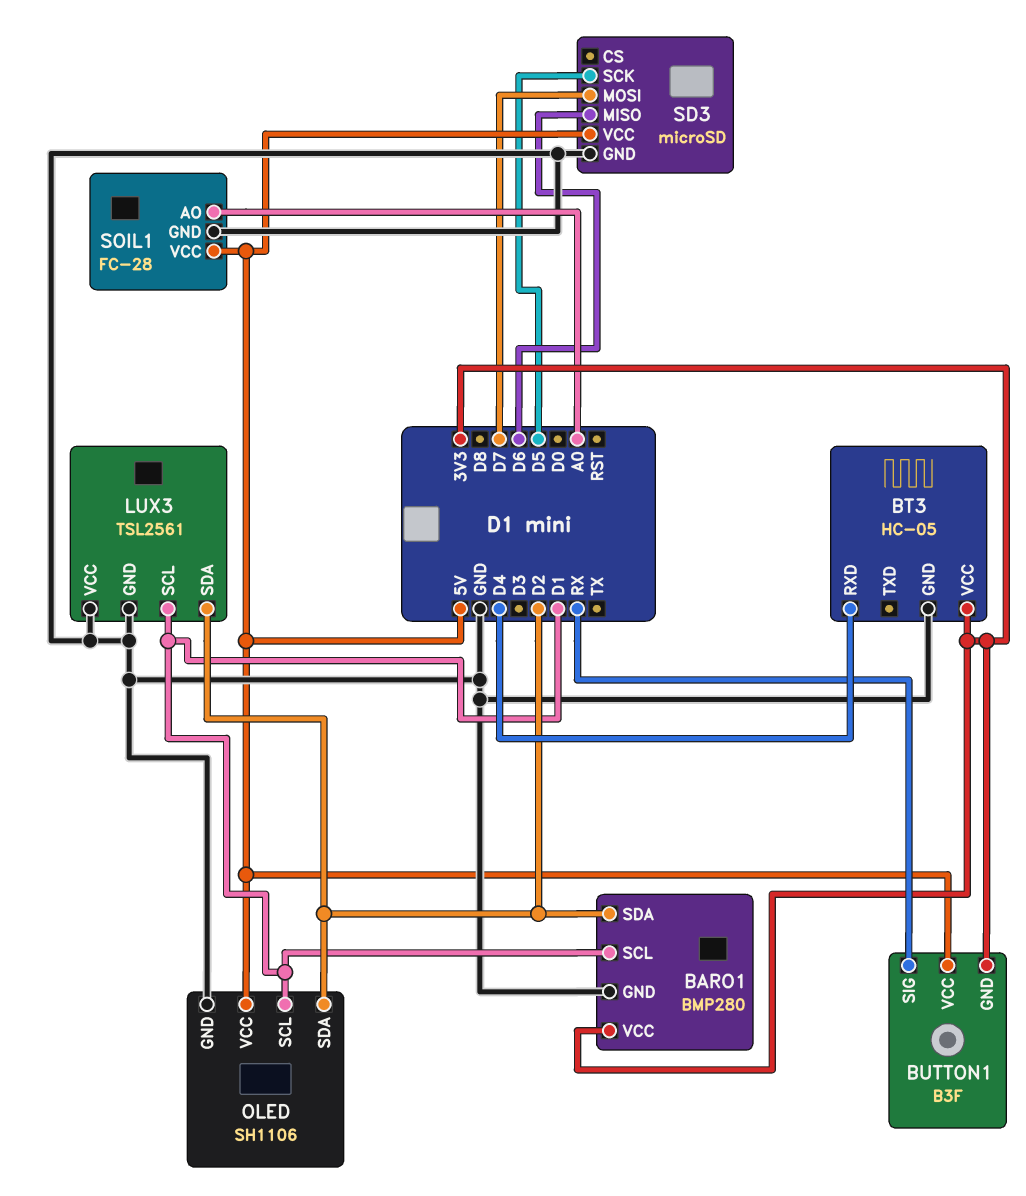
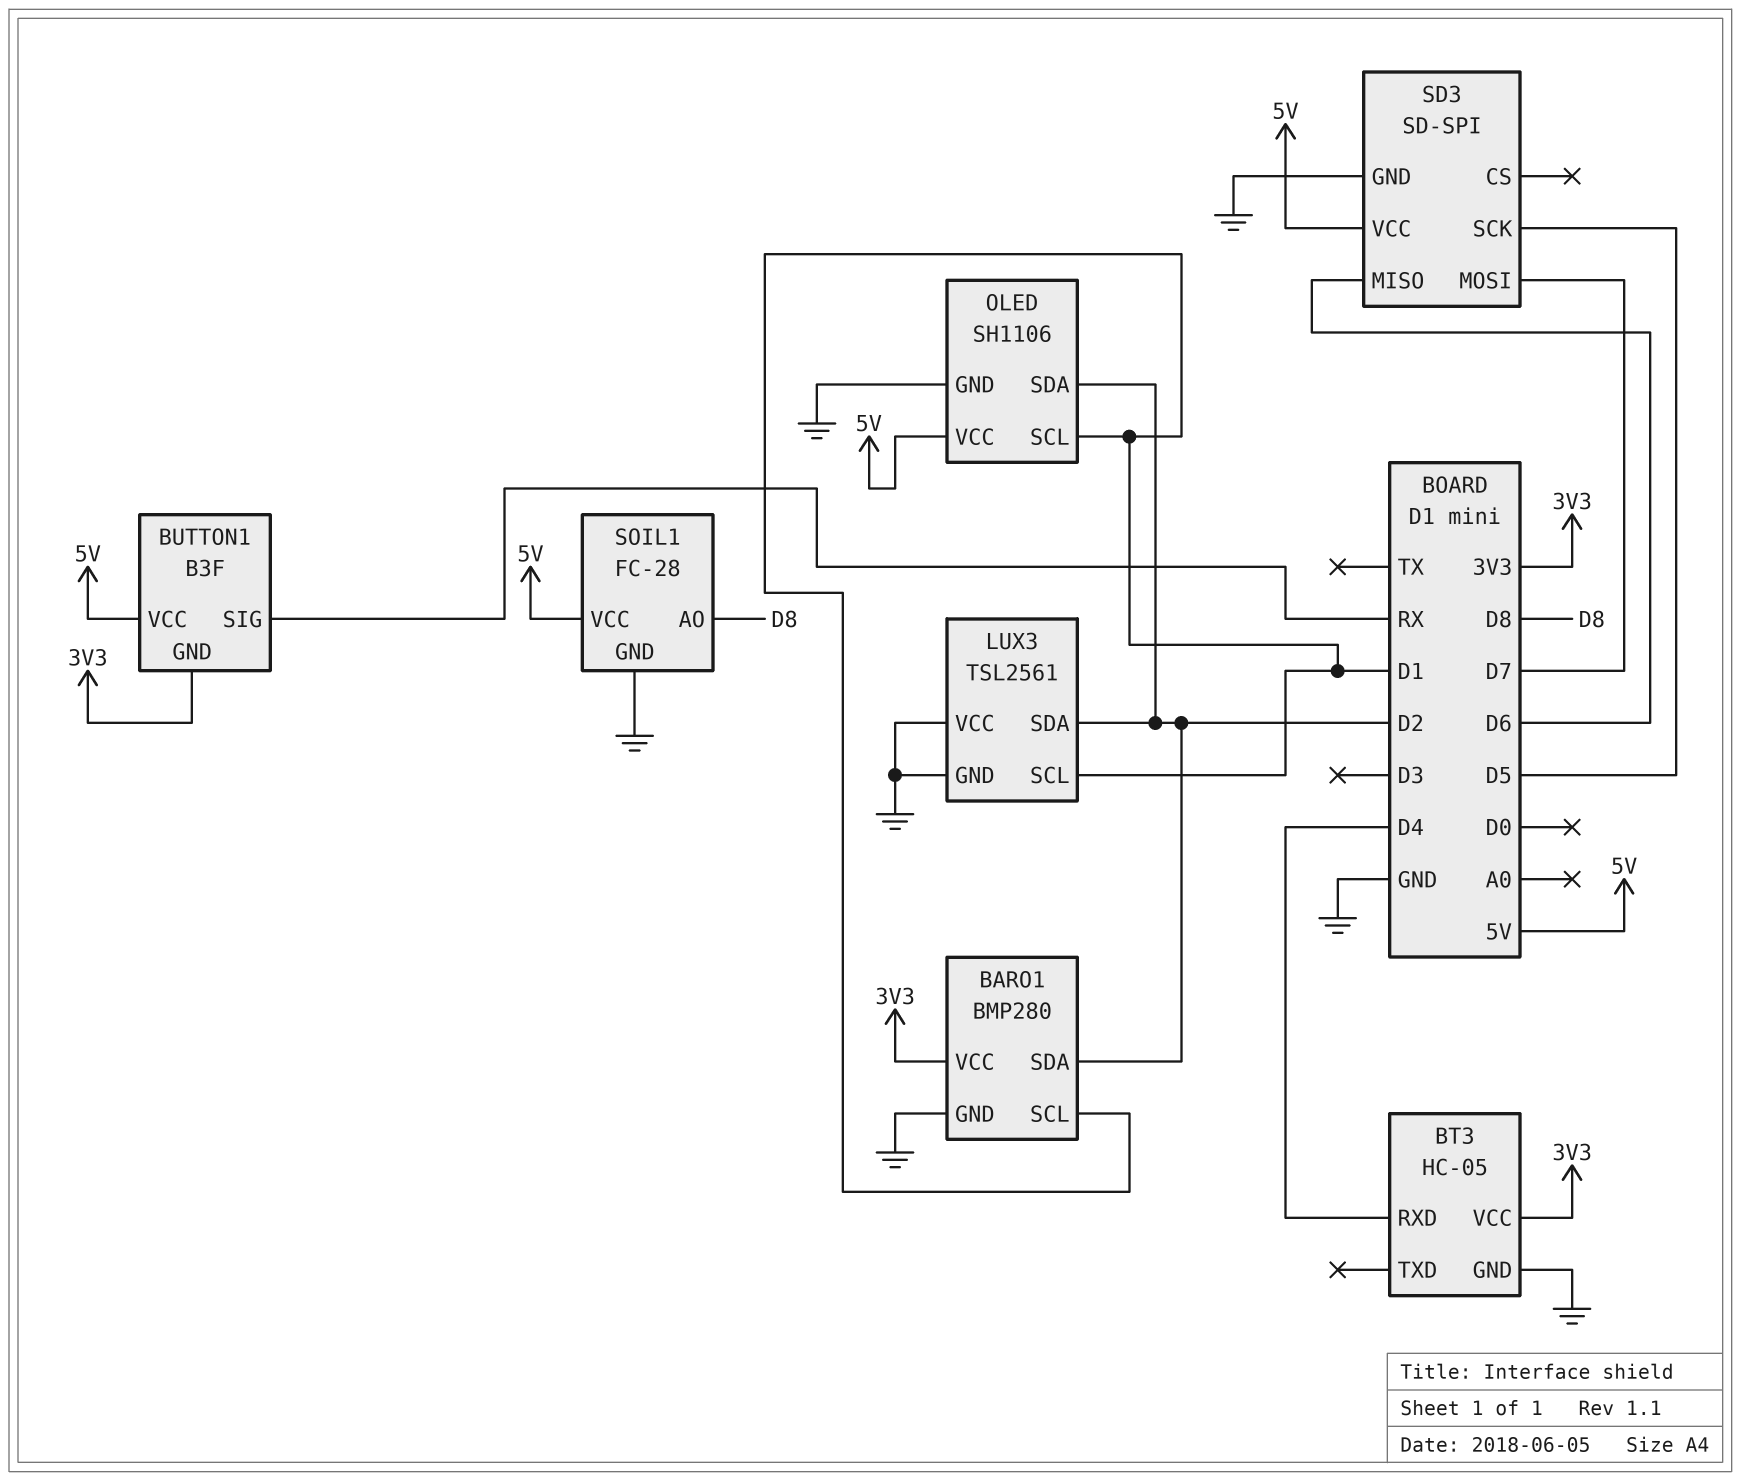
SD3: microSD -> SD-SPI
SOIL1 pin AO: A0 -> D8

